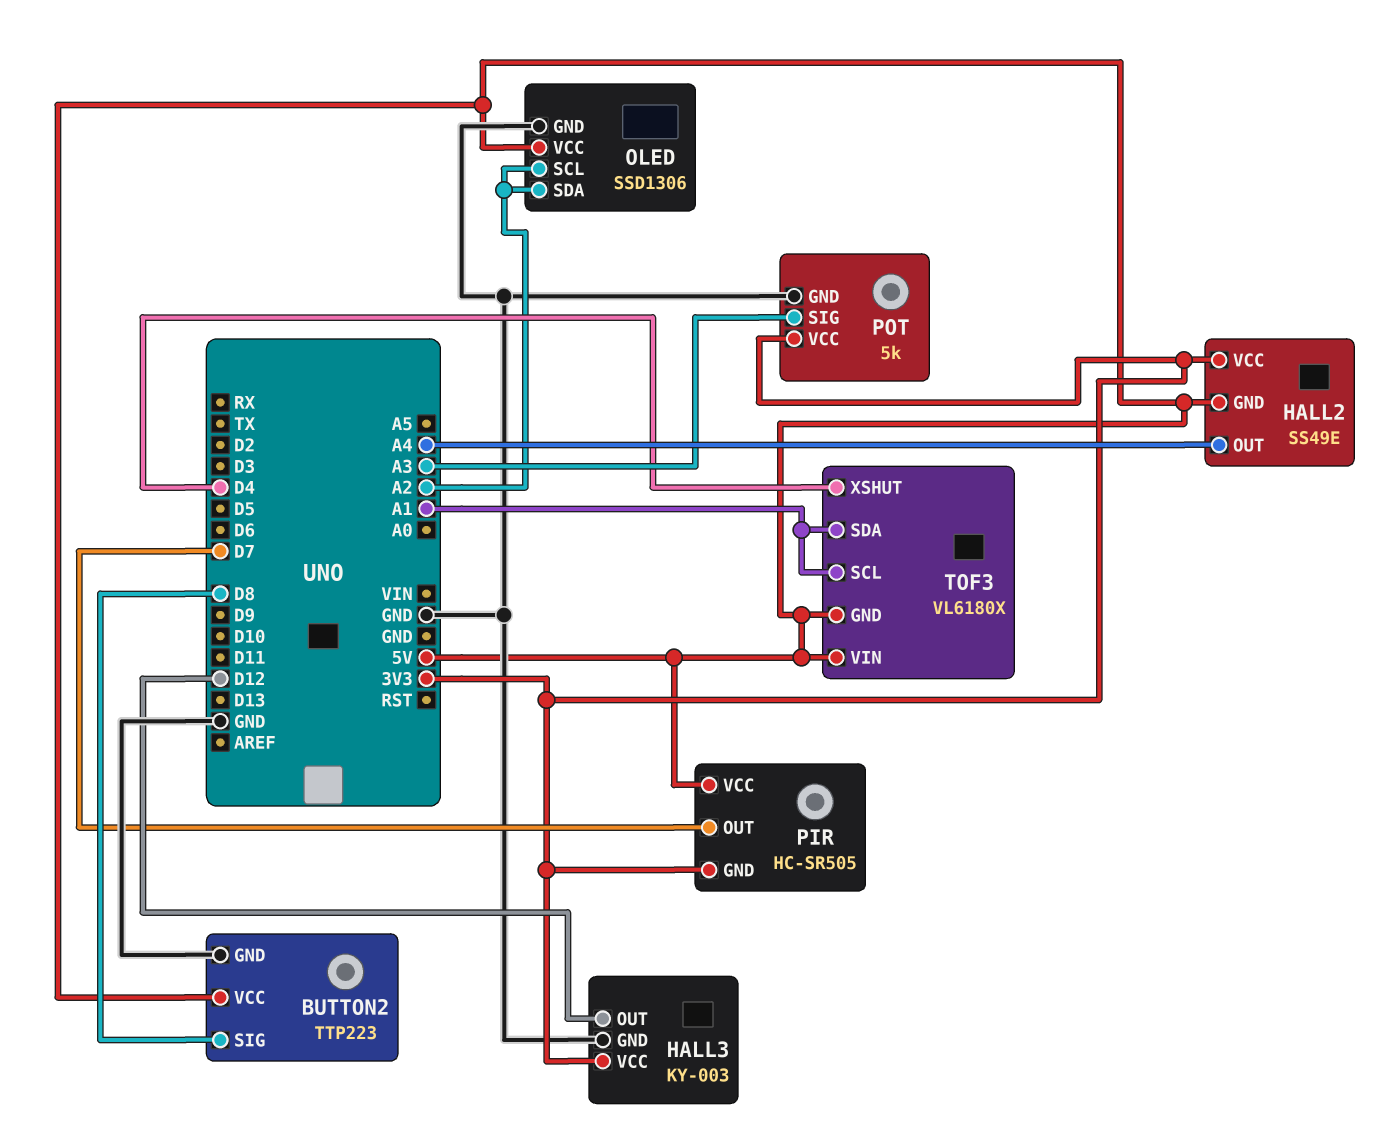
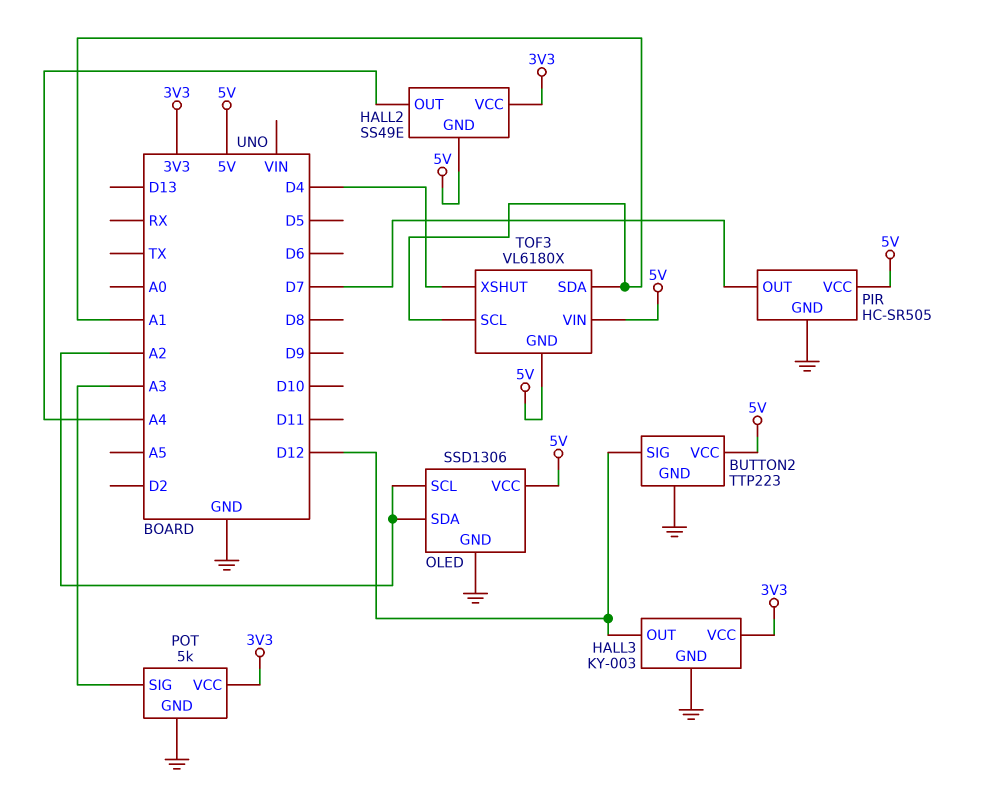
BUTTON2 pin SIG: D8 -> D12
PIR pin GND: 3V3 -> GND

